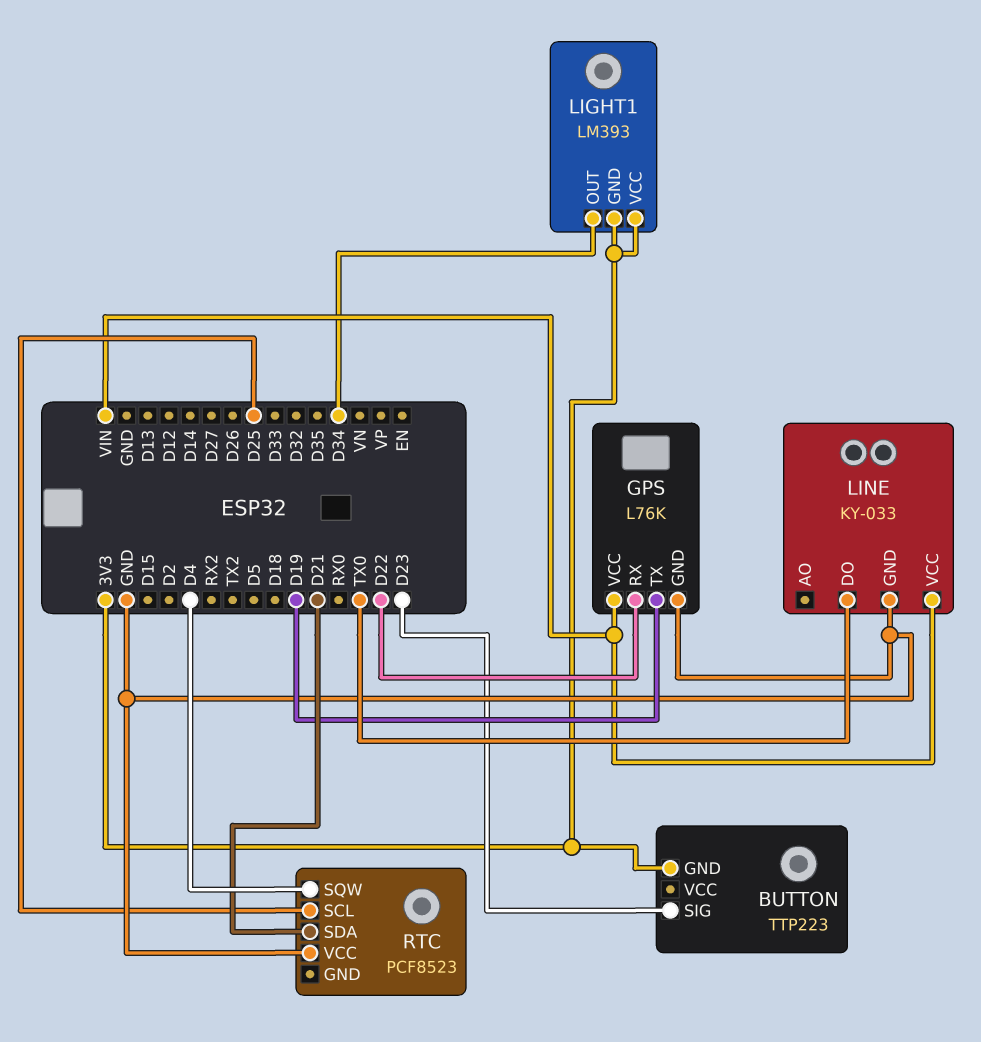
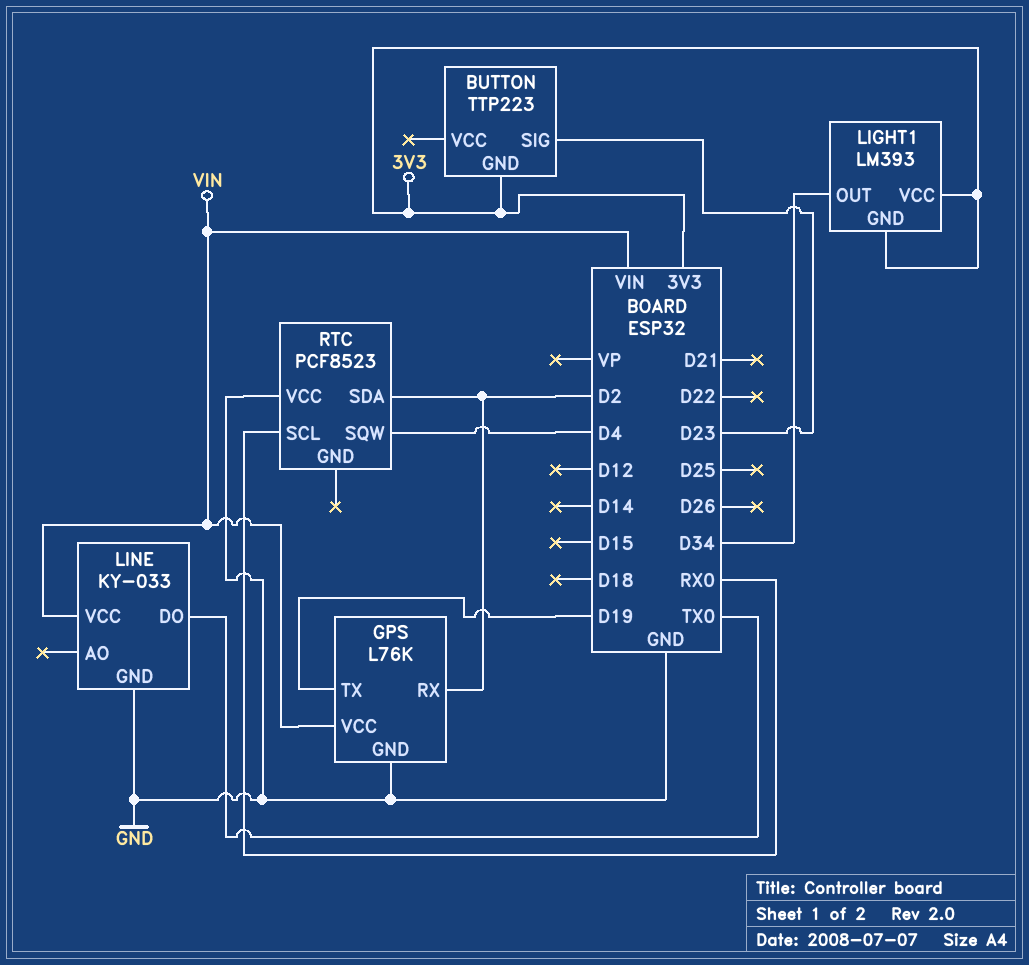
GPS pin RX: D22 -> D2
RTC pin SCL: D25 -> RX0
RTC pin SDA: D21 -> D2

